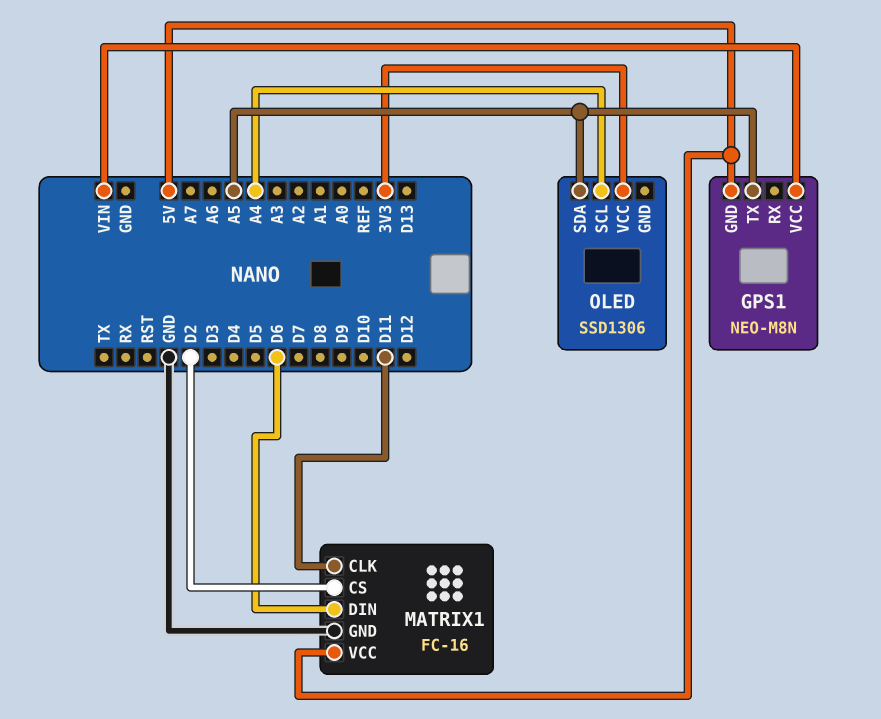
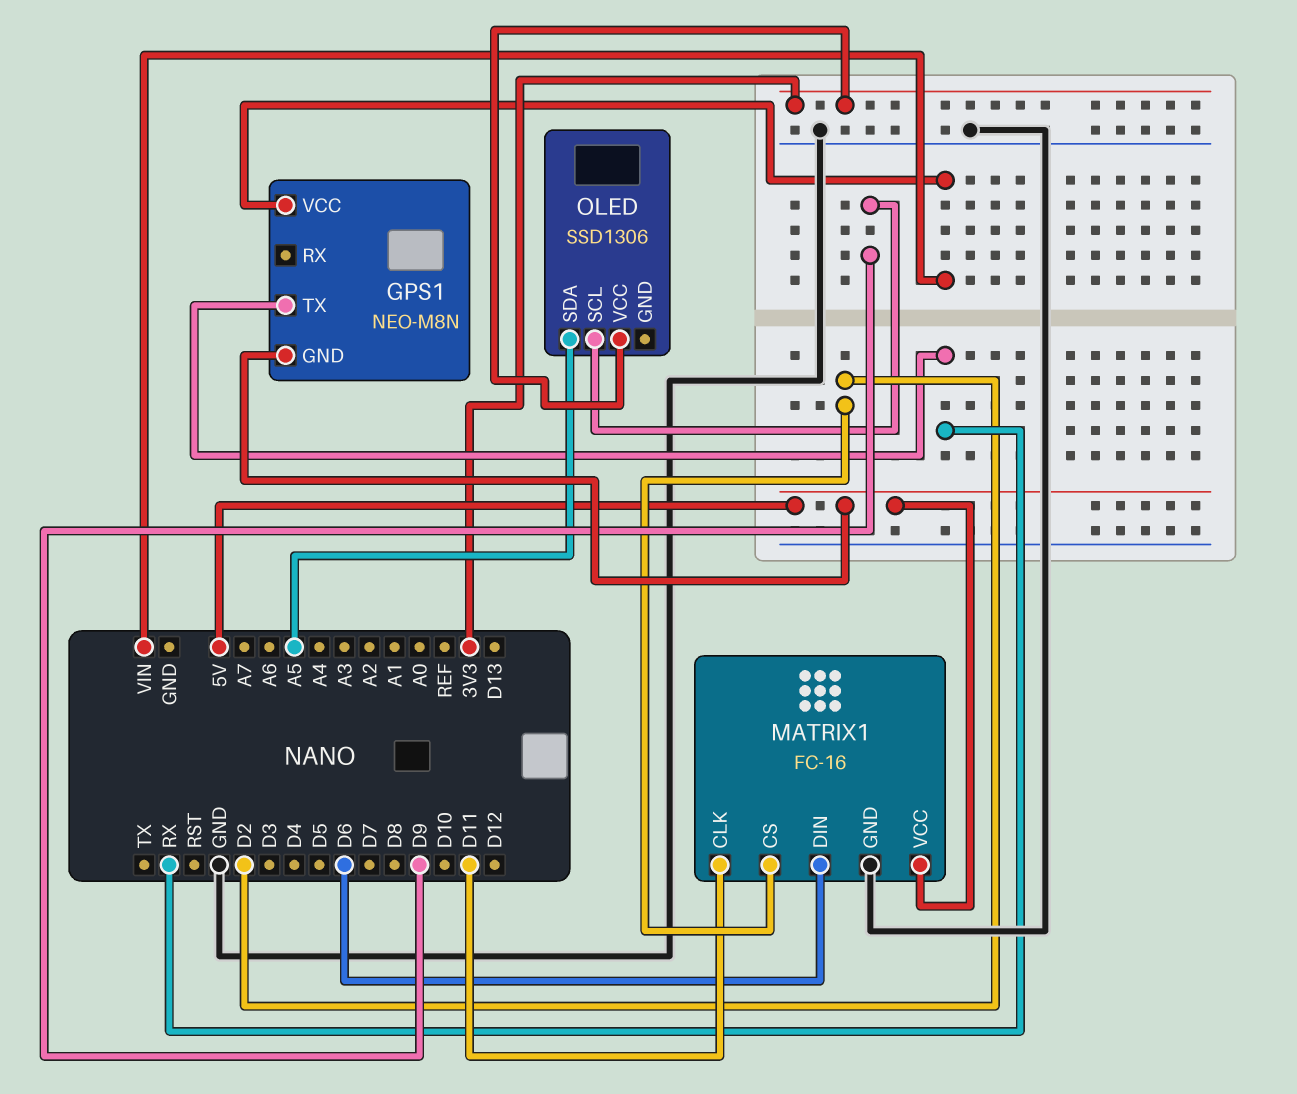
GPS1 pin TX: A5 -> RX
OLED pin SCL: A4 -> D9

